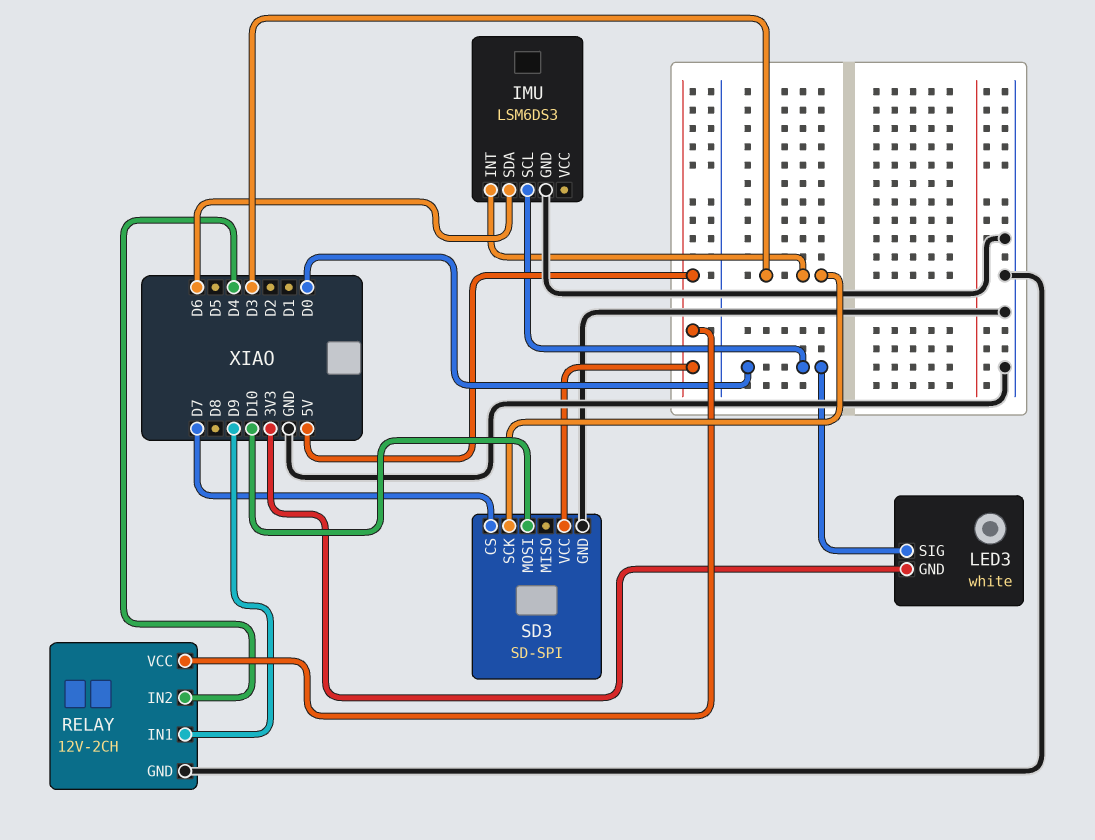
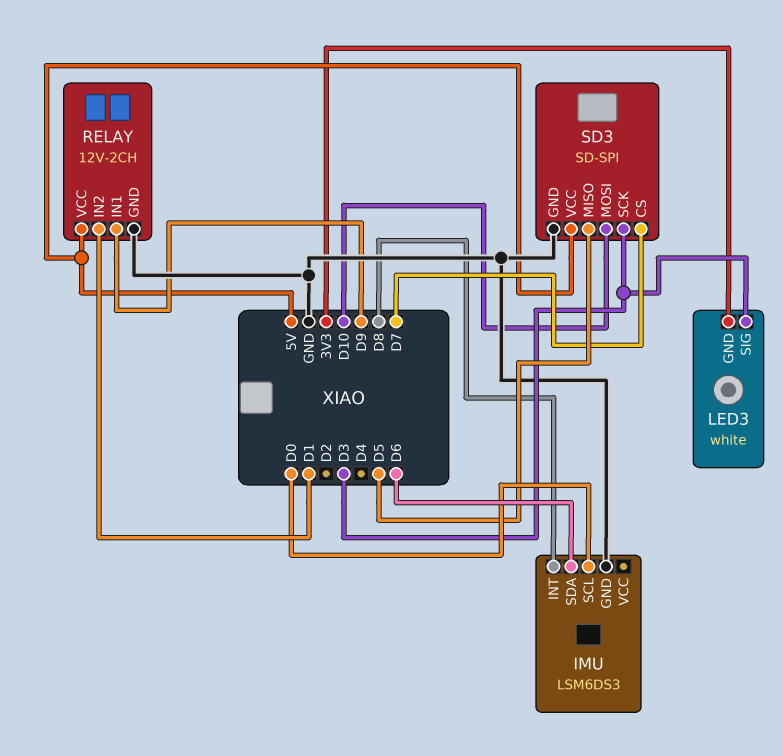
IMU pin INT: D3 -> D8
LED3 pin SIG: D0 -> D3
RELAY pin IN2: D4 -> D1
SD3 pin MISO: none -> D5

